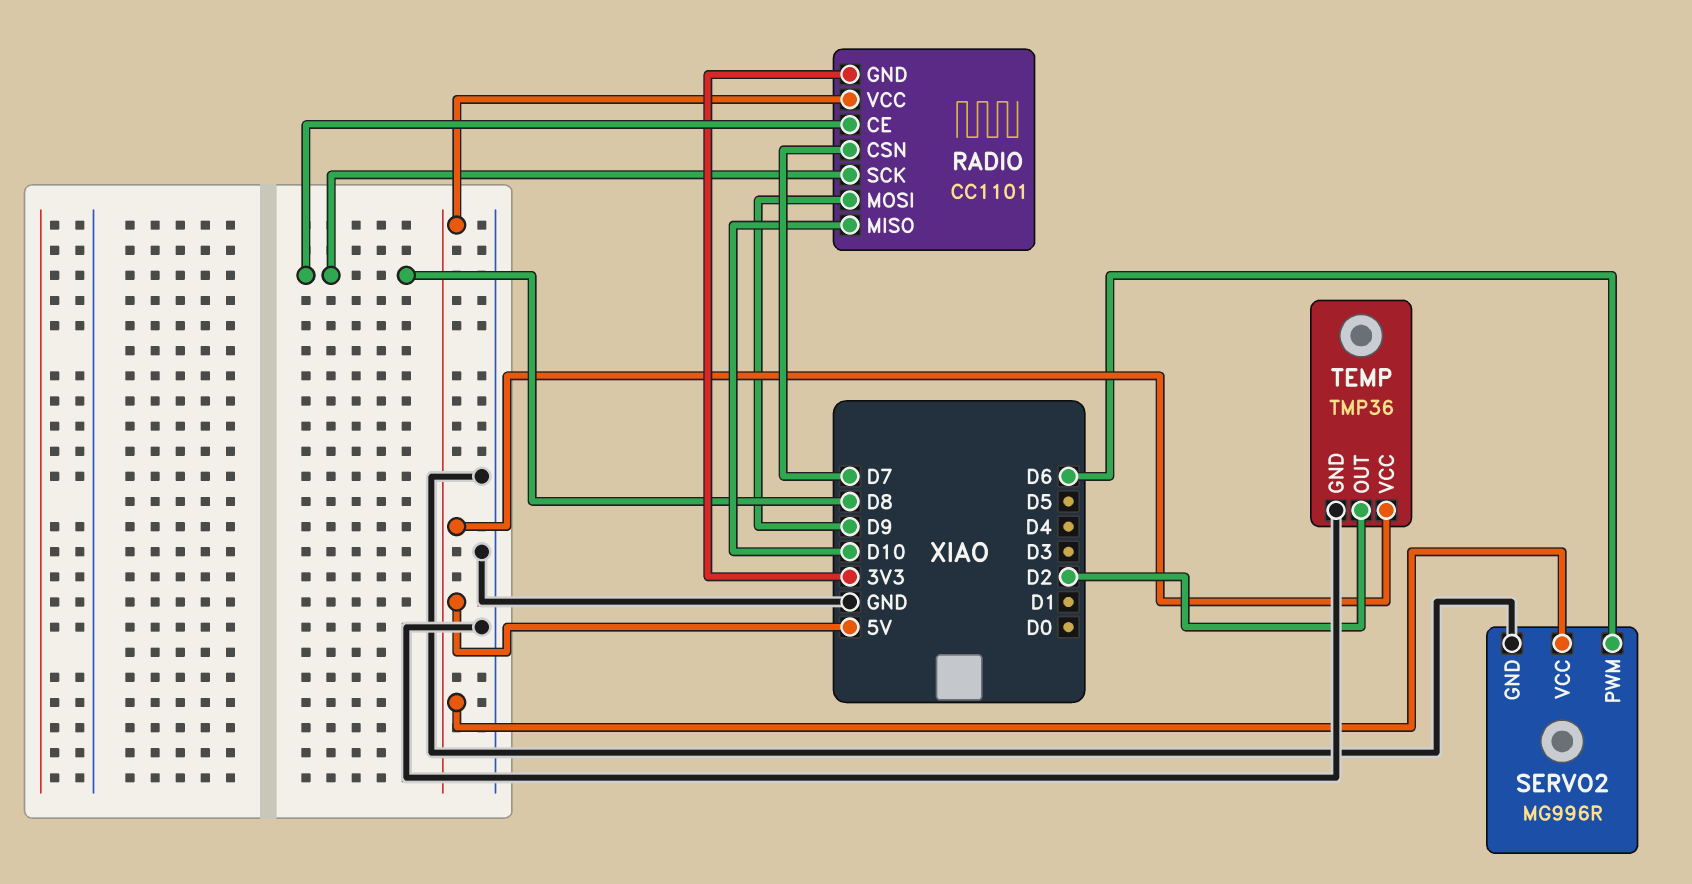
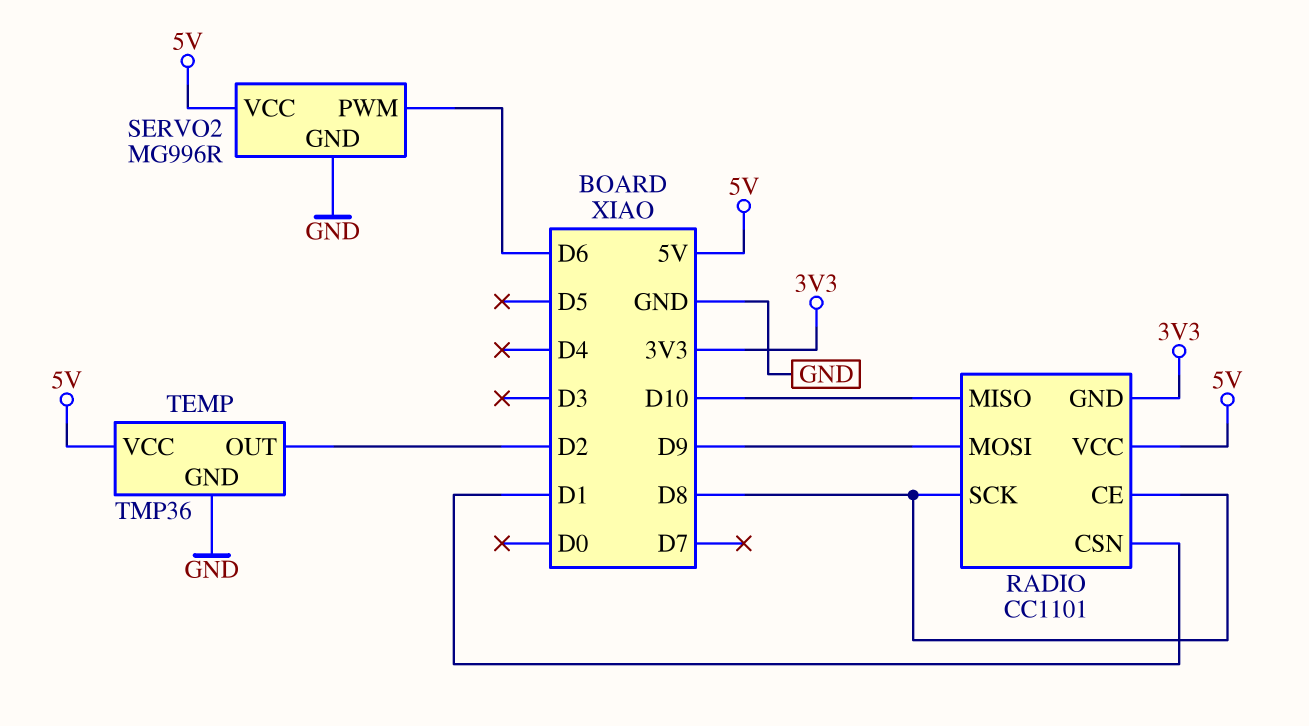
RADIO pin CSN: D7 -> D1

